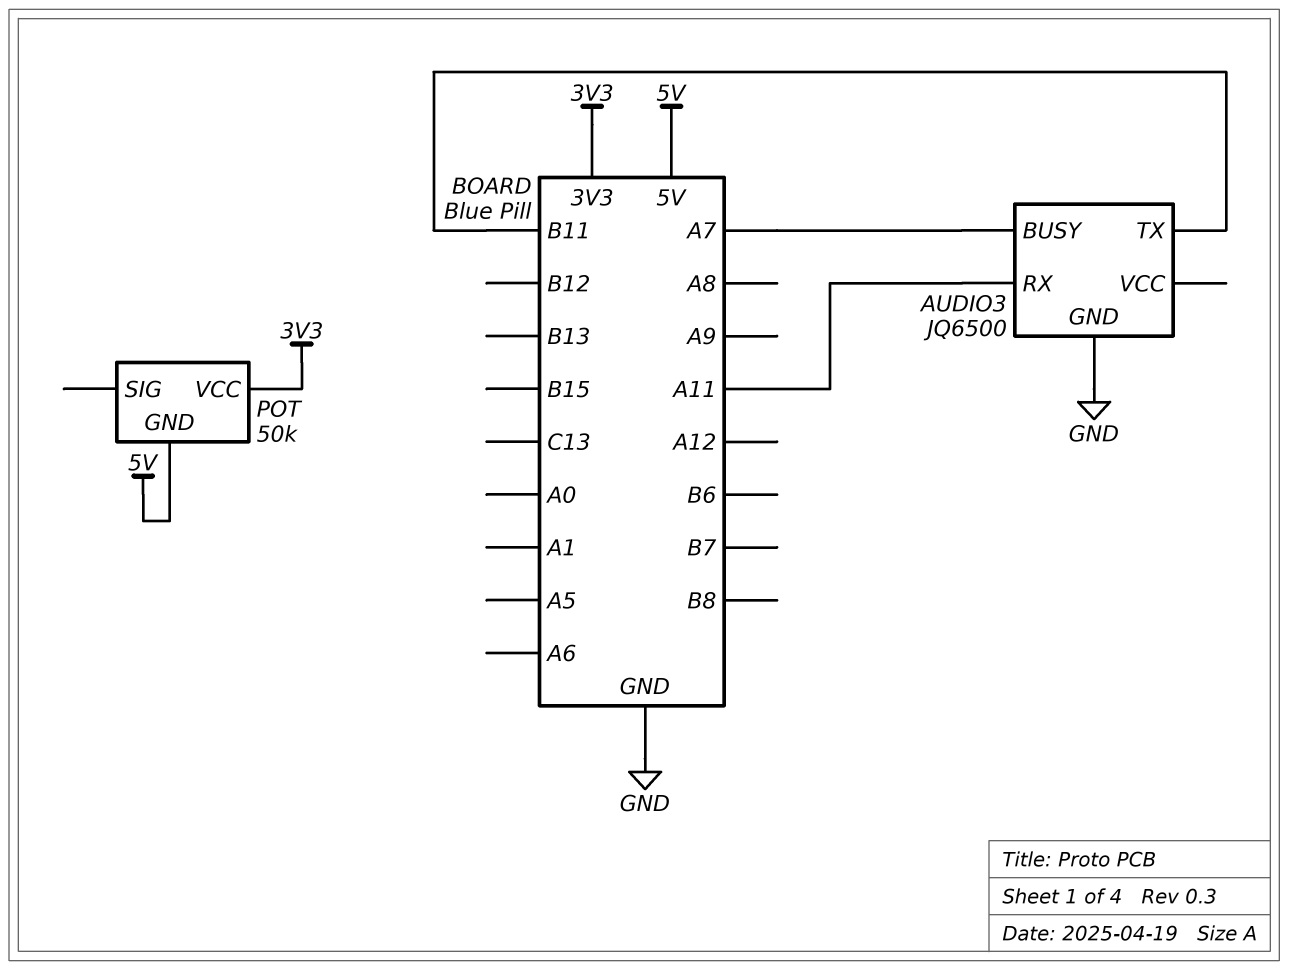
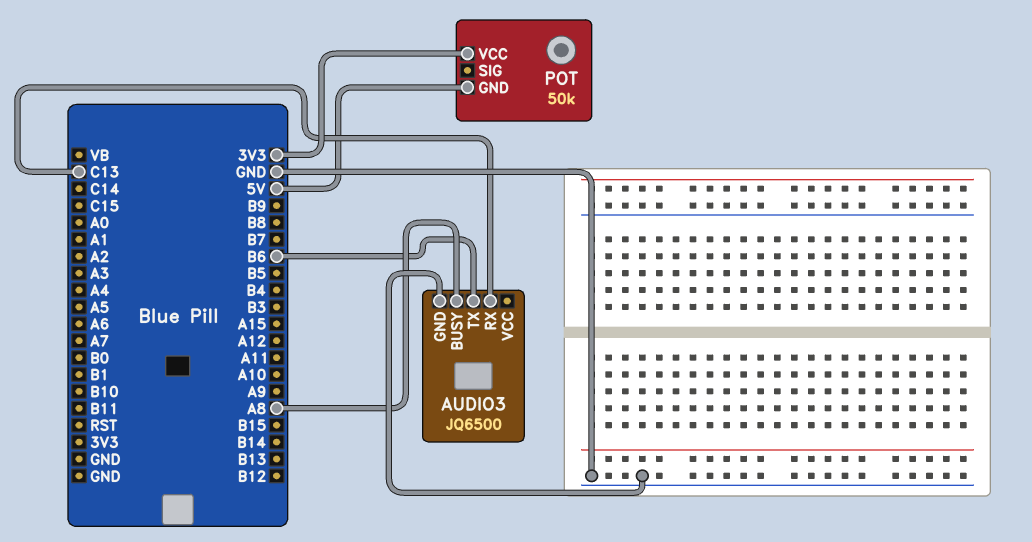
AUDIO3 pin BUSY: A7 -> A8
AUDIO3 pin RX: A11 -> C13
AUDIO3 pin TX: B11 -> B6

